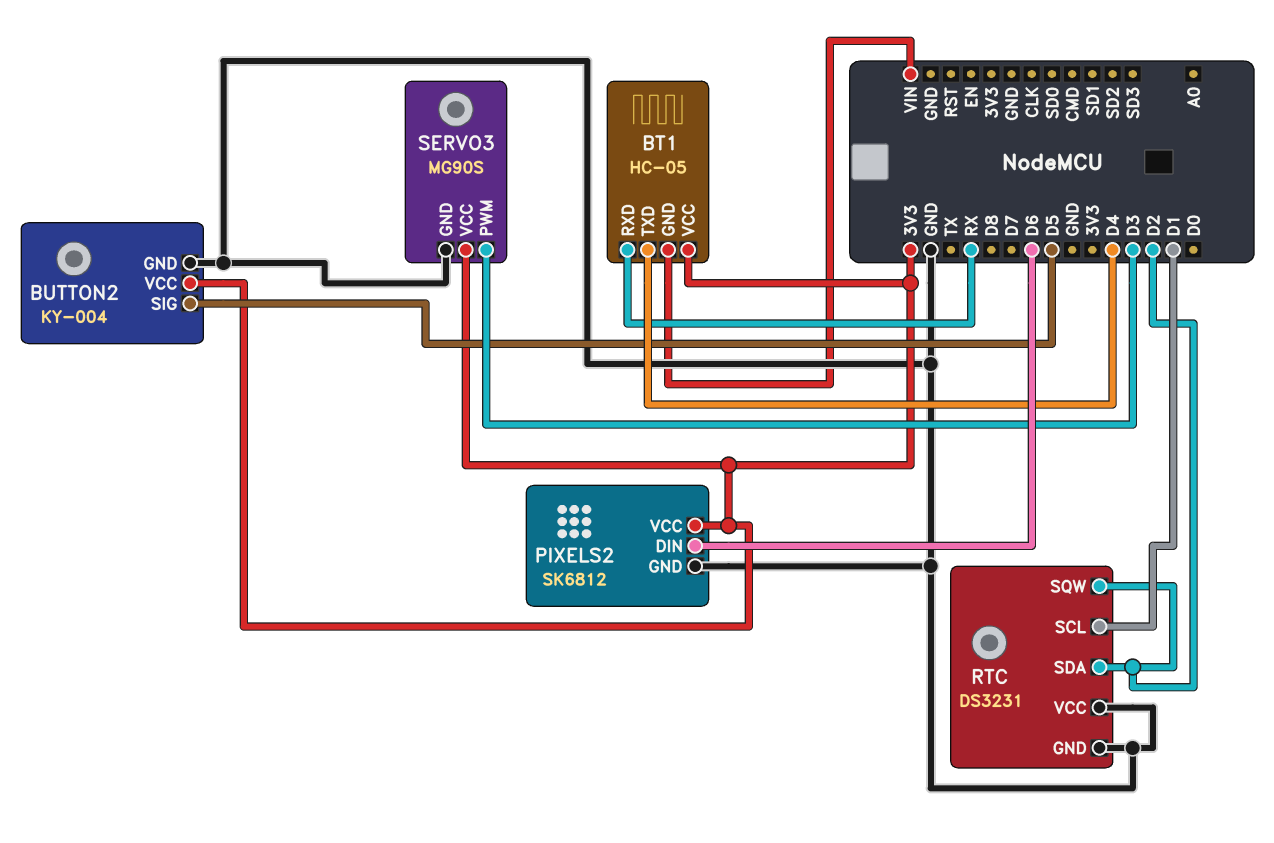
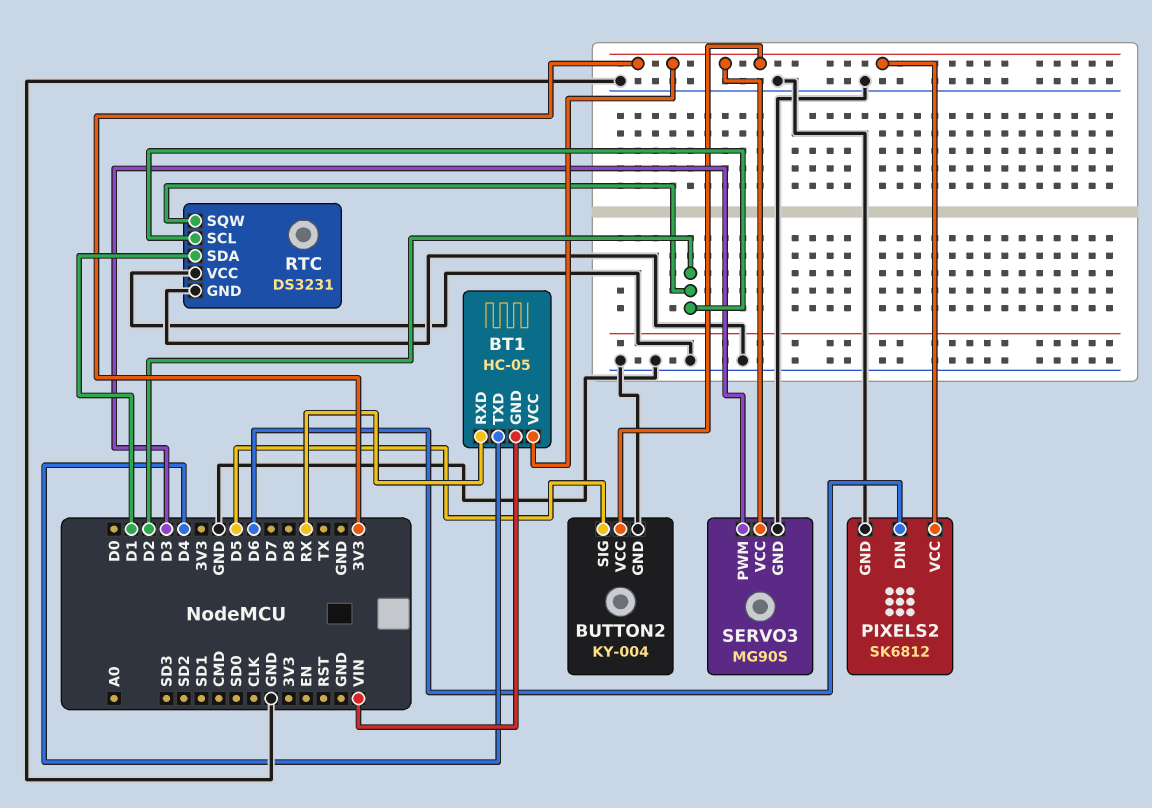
RTC pin SCL: D1 -> D2
RTC pin SDA: D2 -> D1

